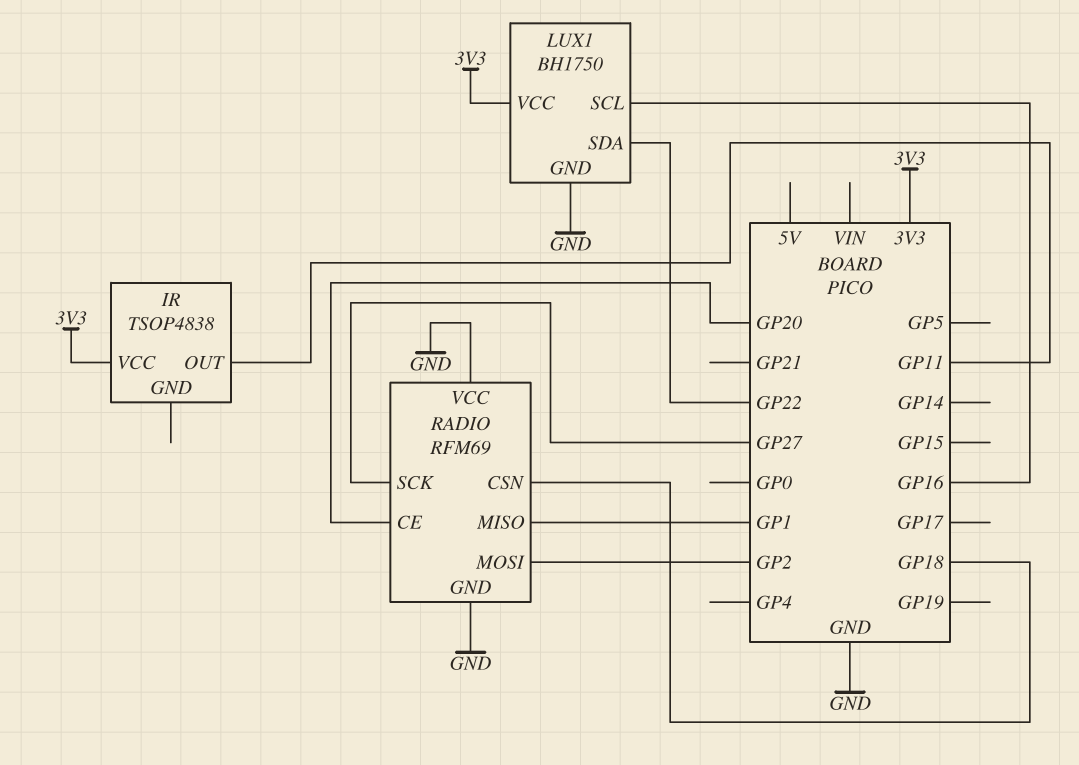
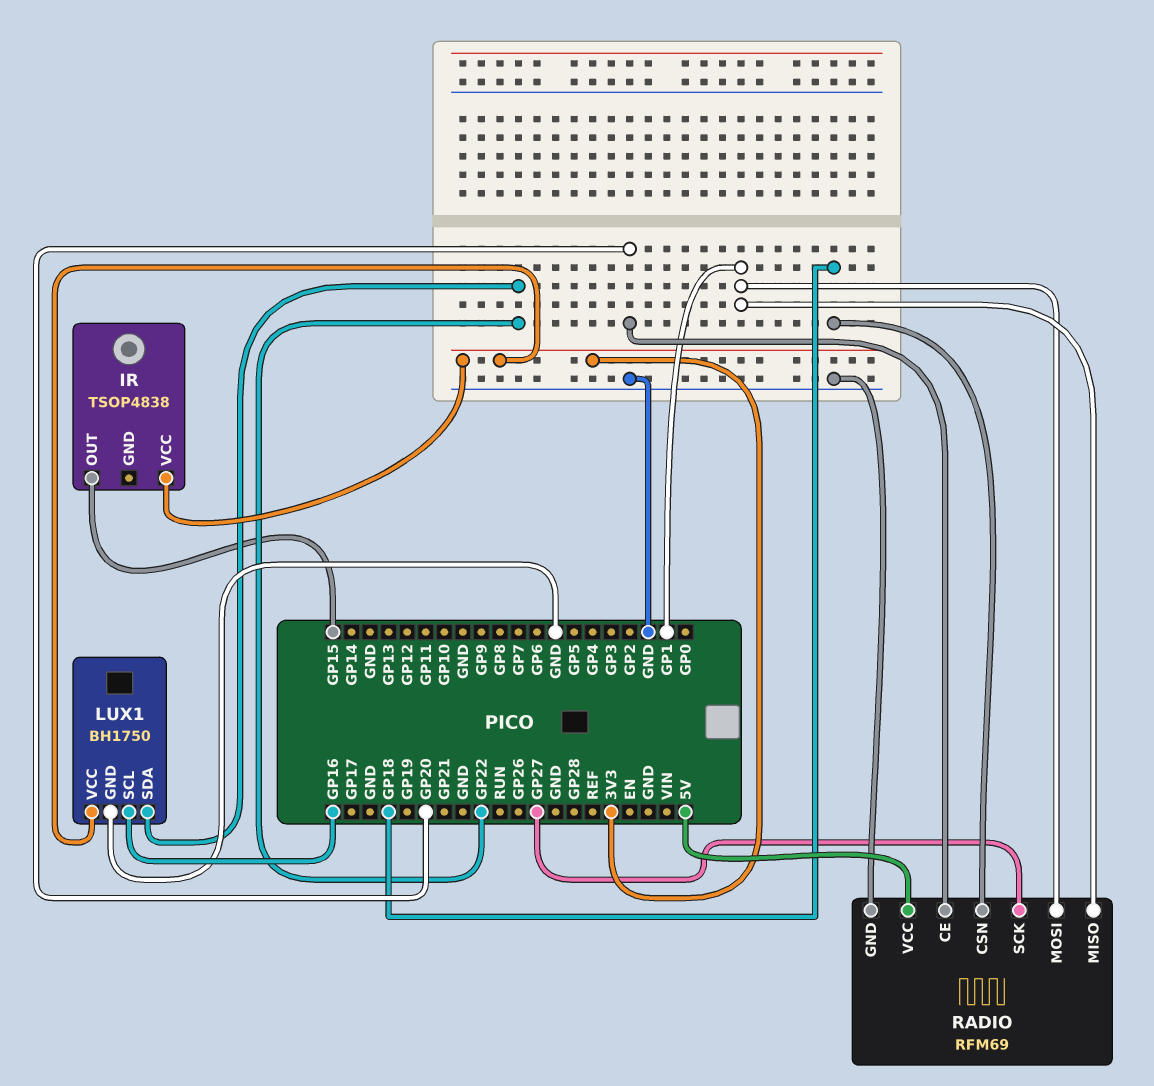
IR pin OUT: GP11 -> GP15
RADIO pin MOSI: GP2 -> GP1
RADIO pin VCC: GND -> 5V

